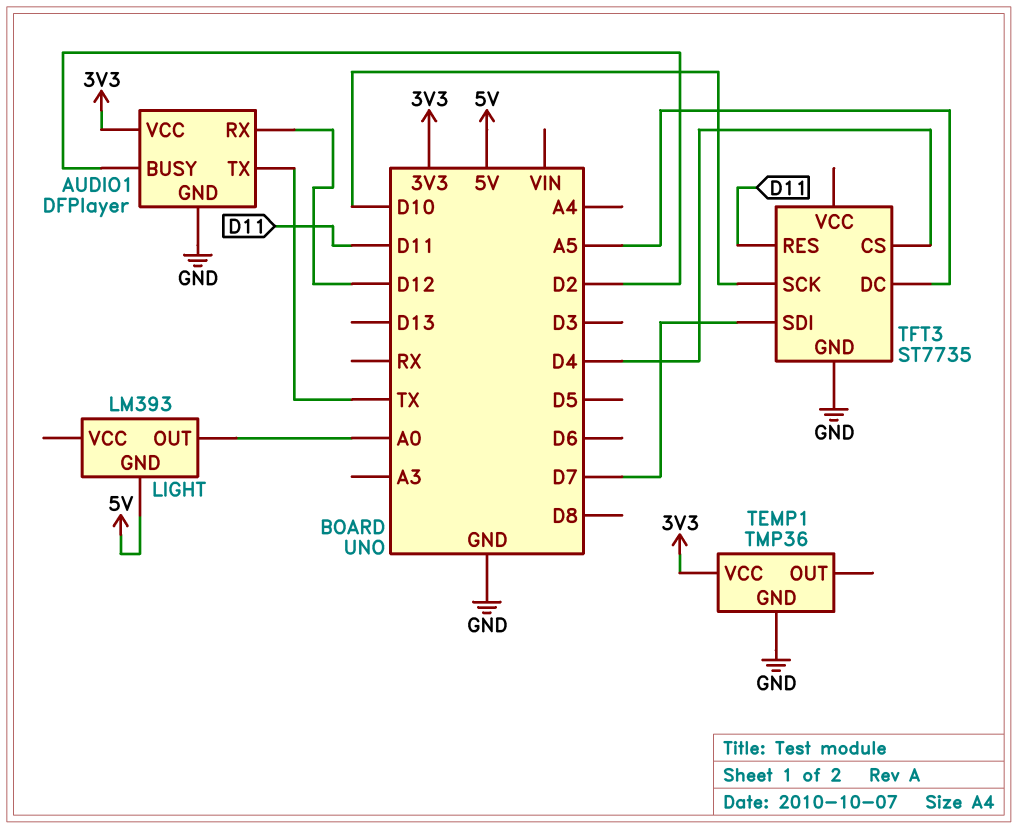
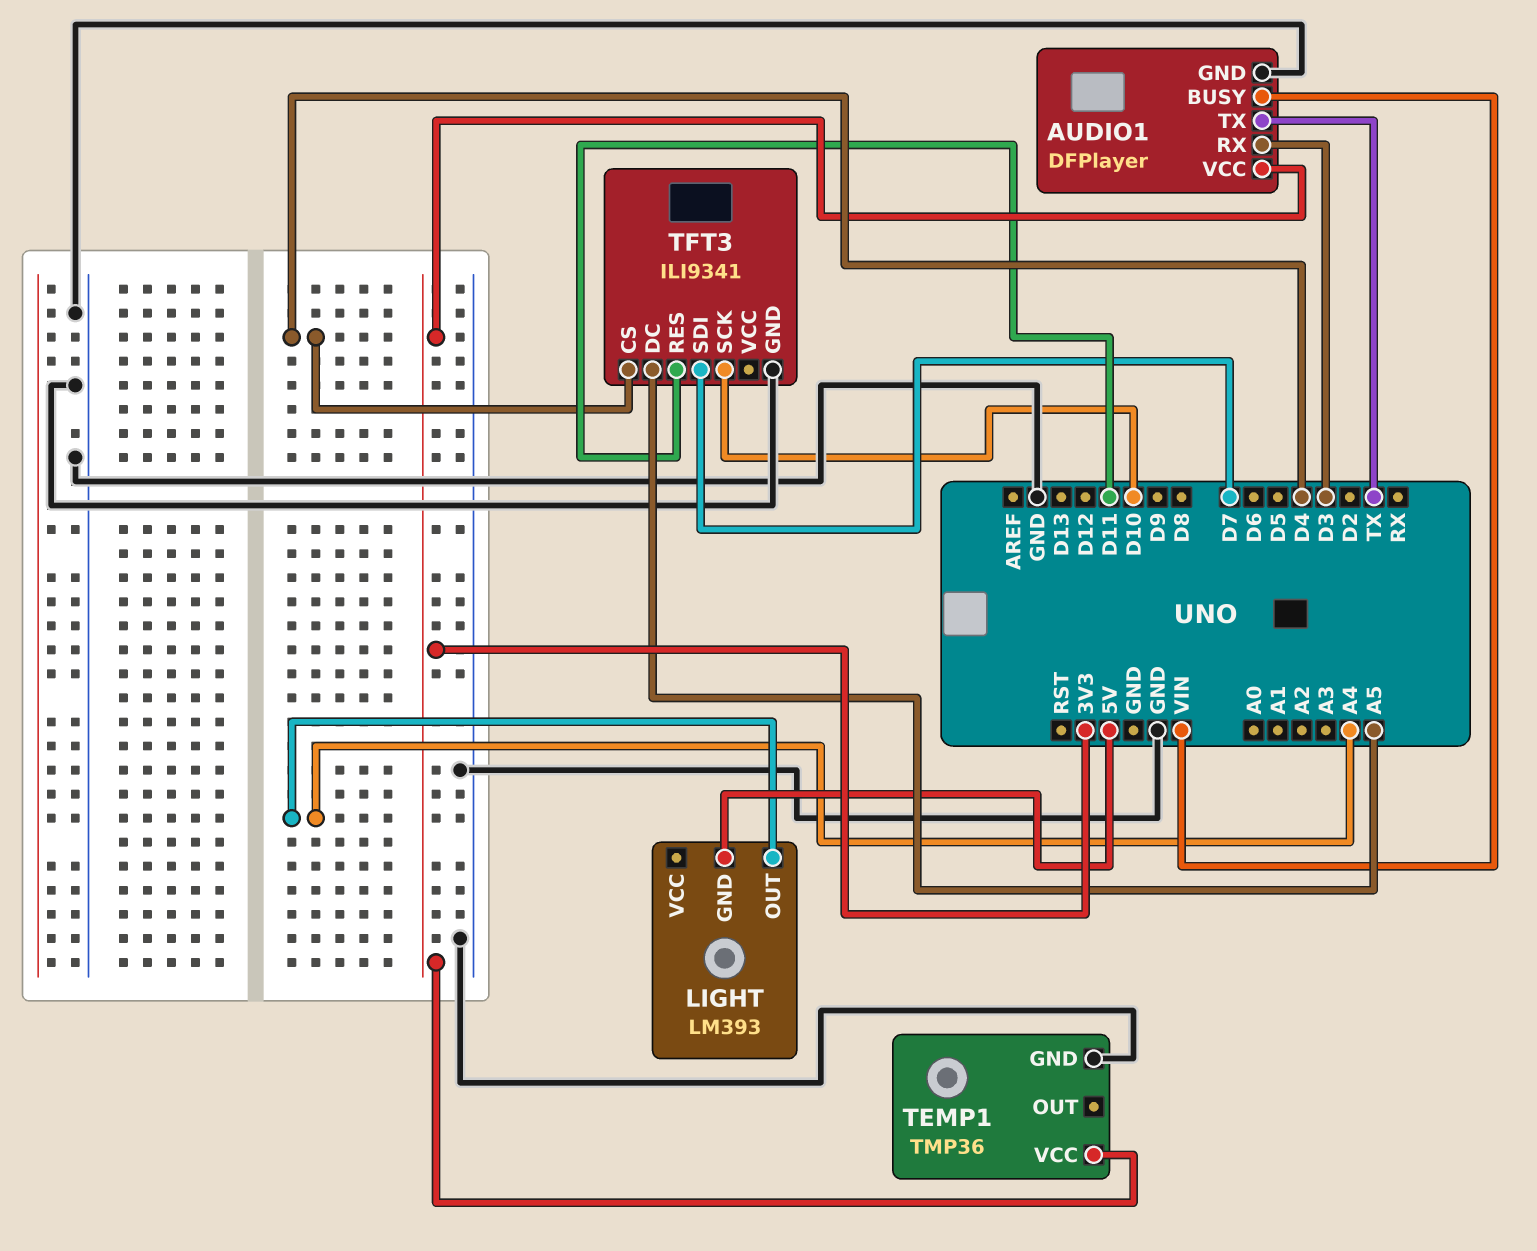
AUDIO1 pin BUSY: D2 -> VIN
AUDIO1 pin RX: D12 -> D3
LIGHT pin OUT: A0 -> A4
TFT3: ST7735 -> ILI9341

